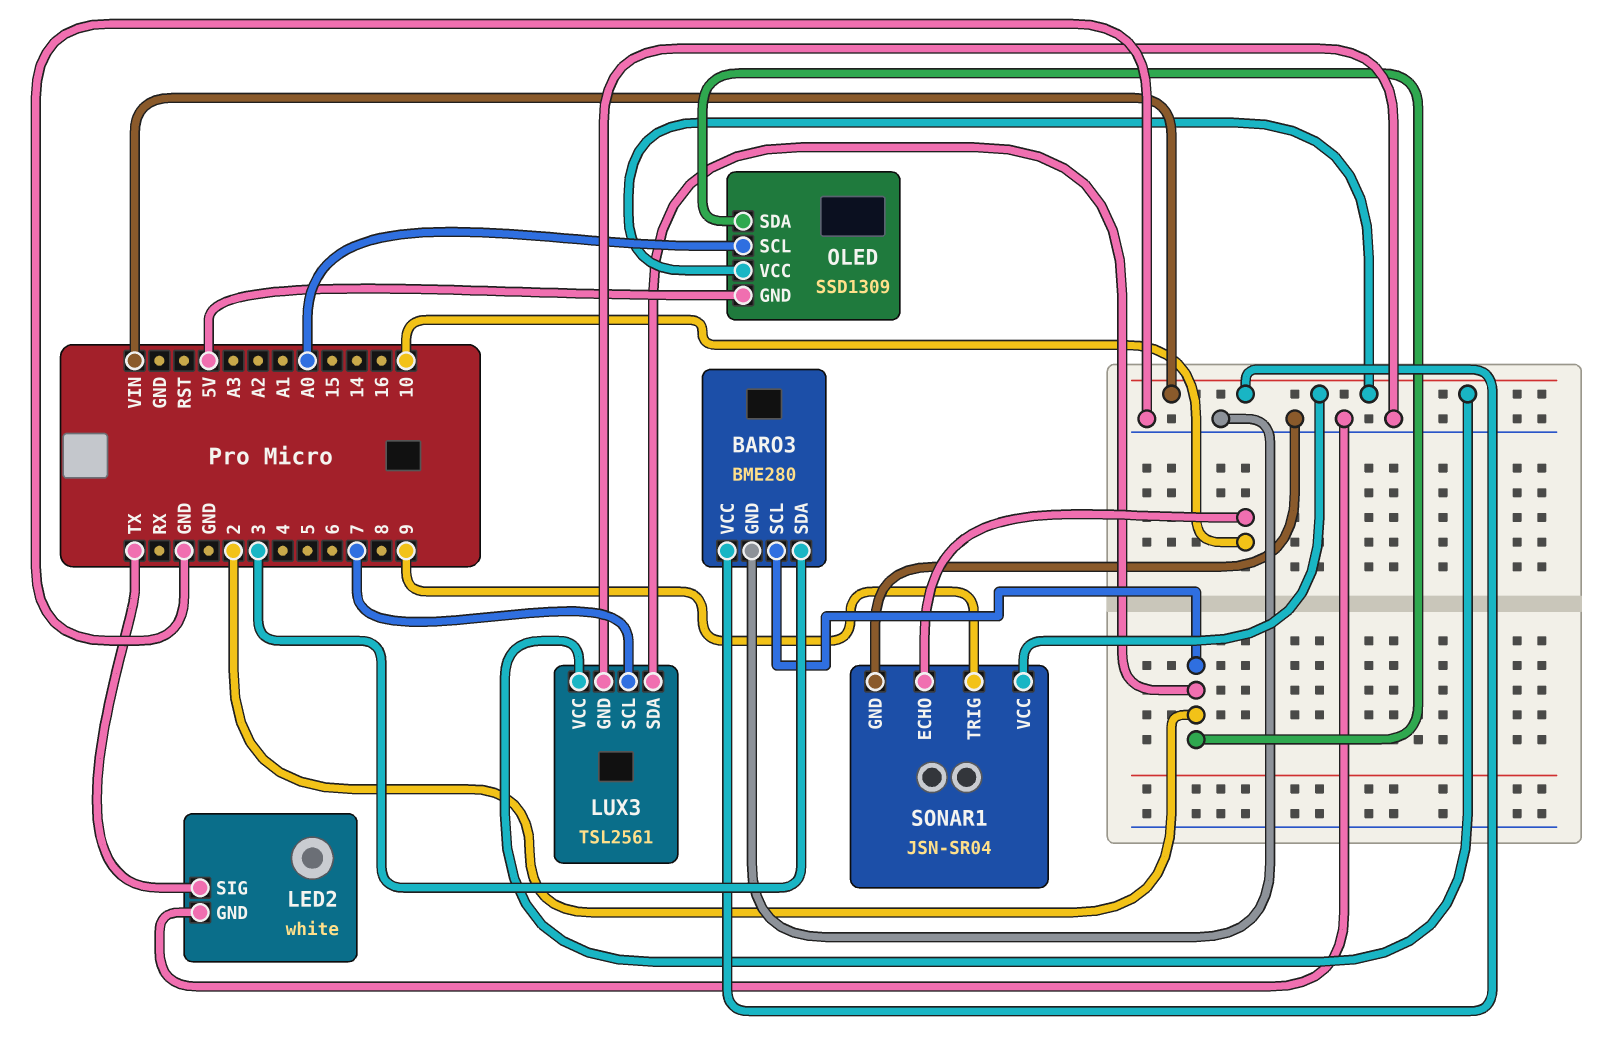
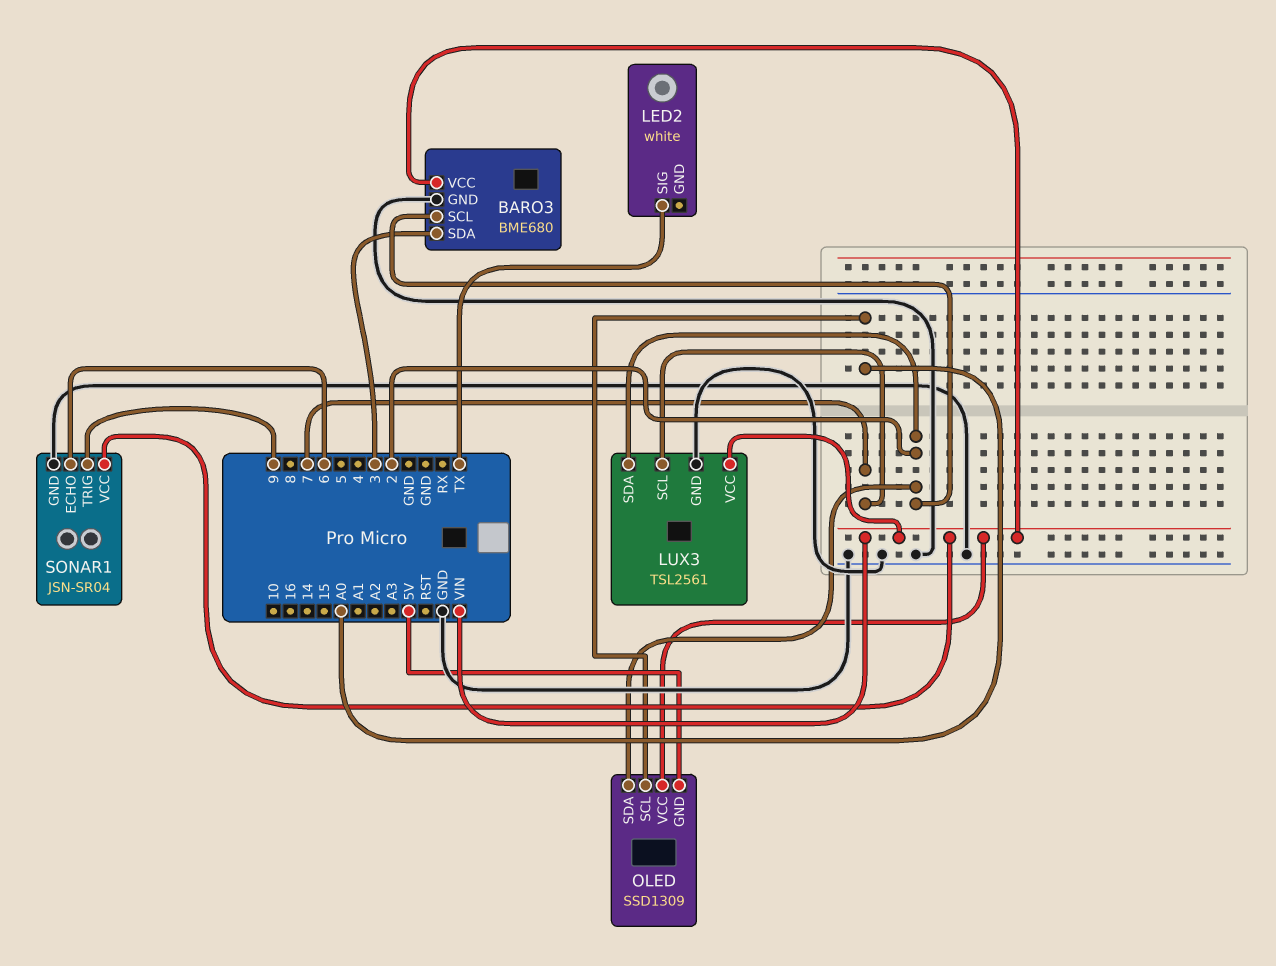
BARO3: BME280 -> BME680
LED2 pin GND: GND -> none
SONAR1 pin ECHO: 10 -> 6

